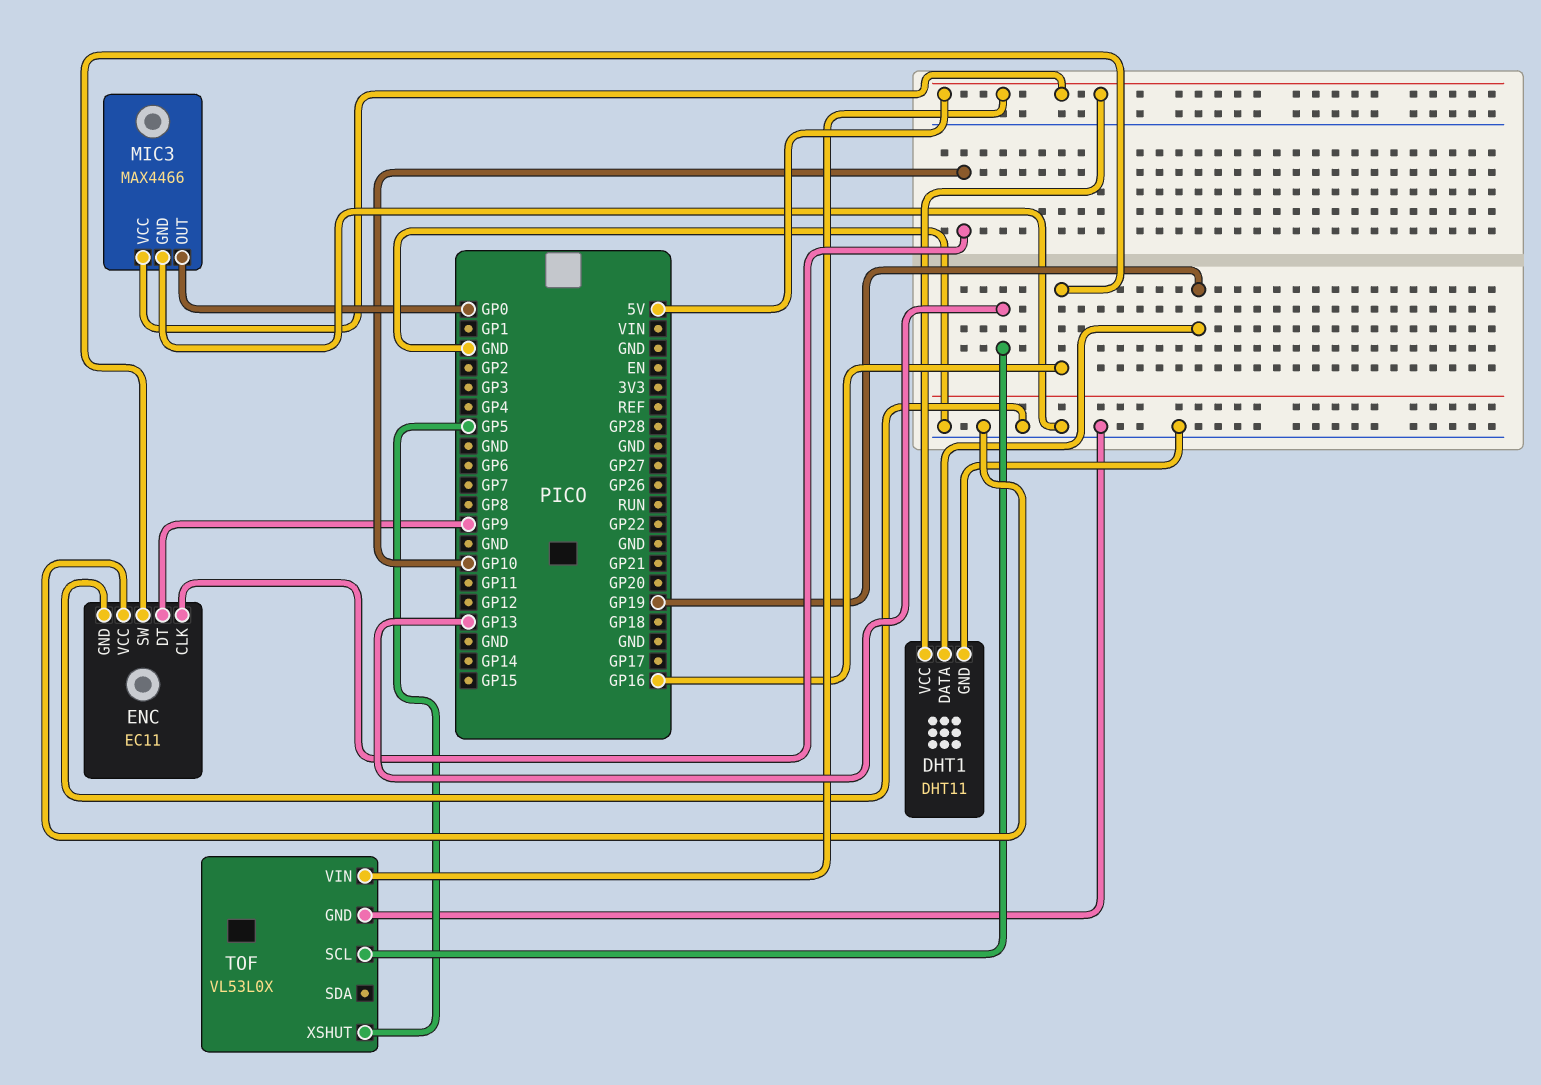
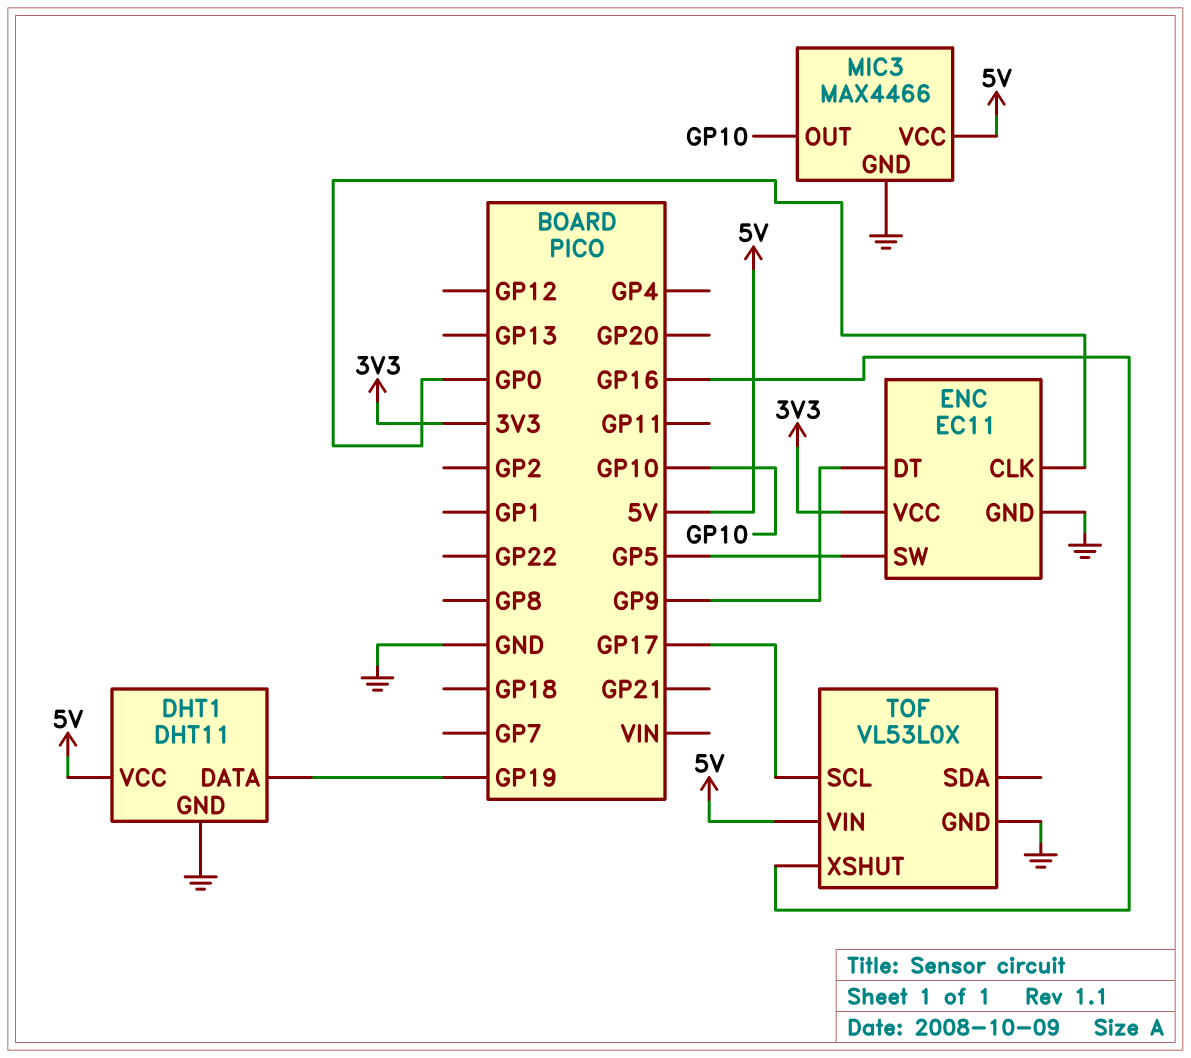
ENC pin CLK: GP10 -> GP0
ENC pin SW: GP16 -> GP5
ENC pin VCC: GND -> 3V3
MIC3 pin OUT: GP0 -> GP10
TOF pin SCL: GP13 -> GP17
TOF pin XSHUT: GP5 -> GP16

